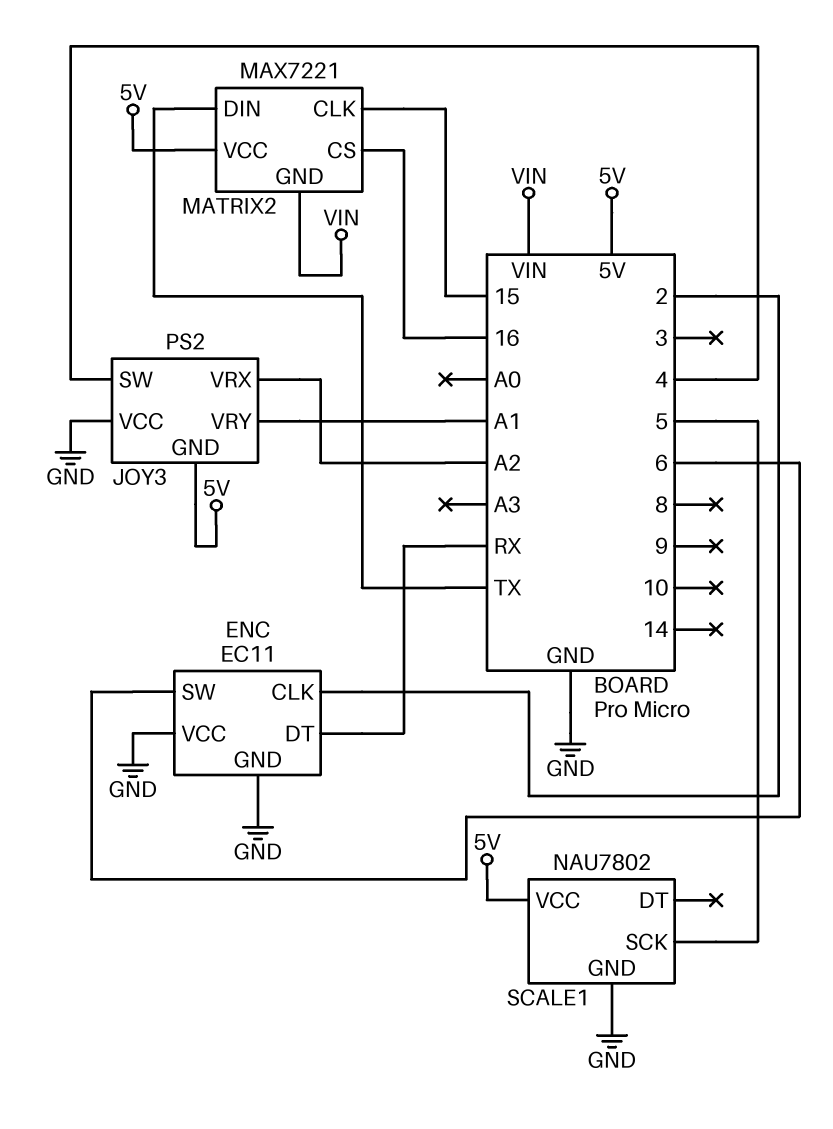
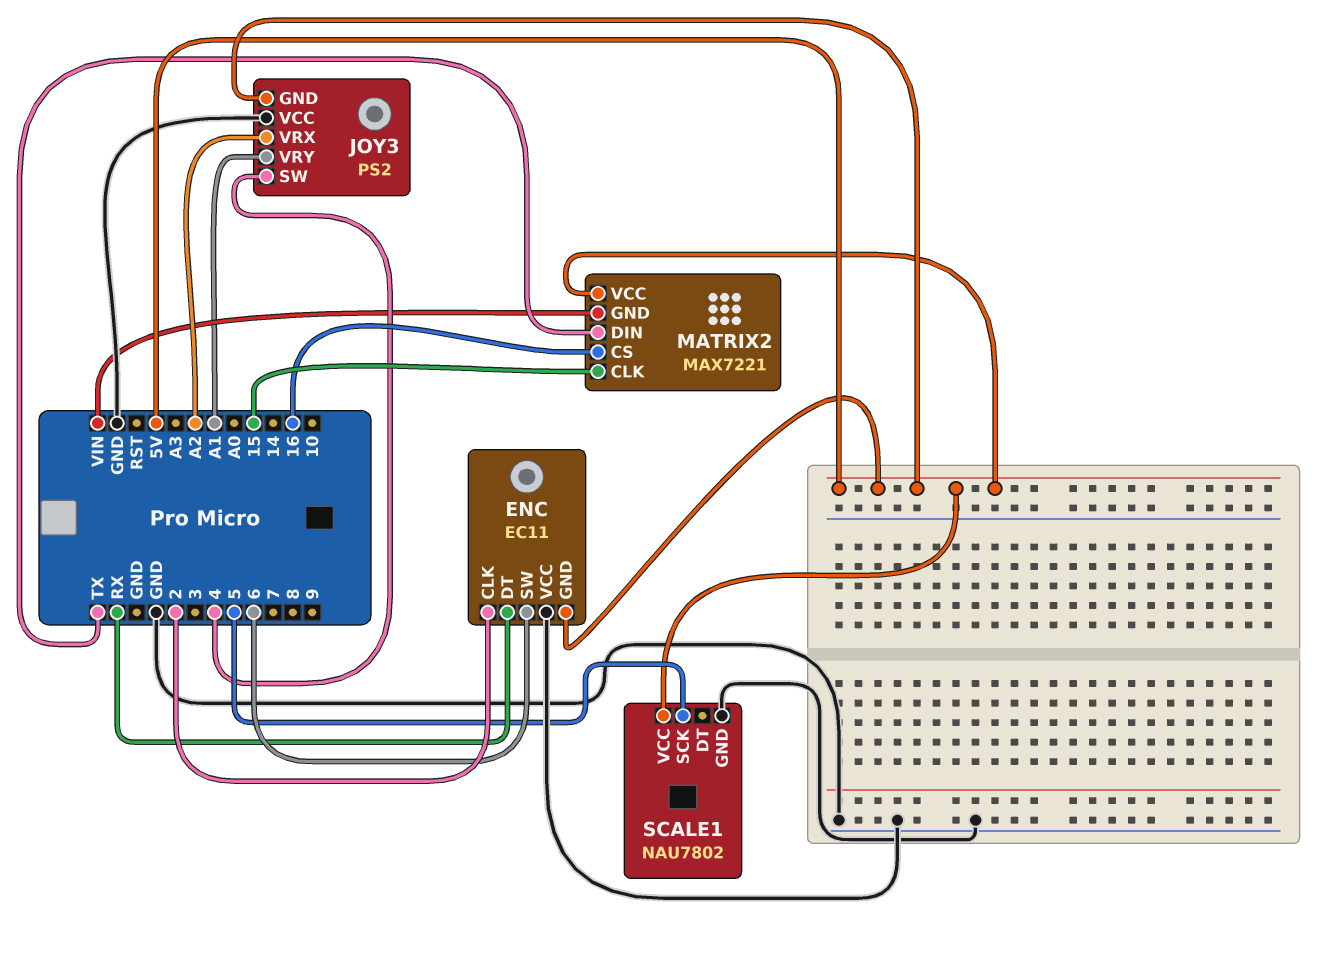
ENC pin GND: GND -> 5V

